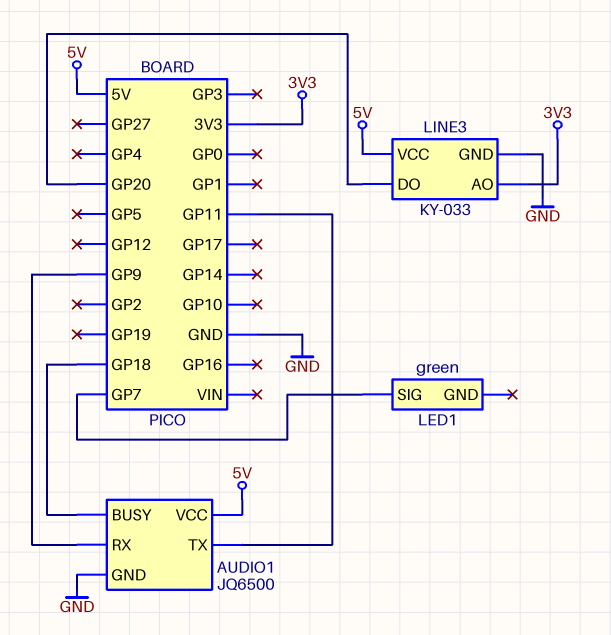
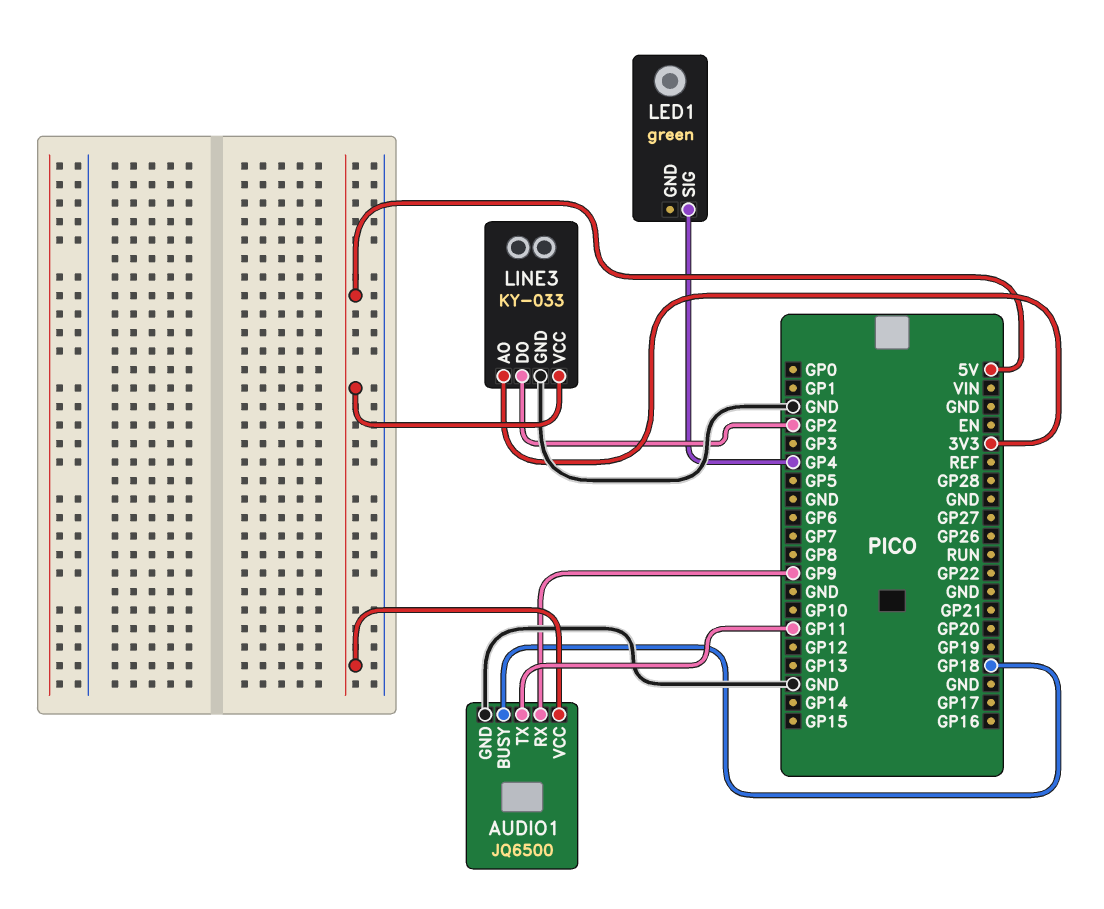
LED1 pin SIG: GP7 -> GP4
LINE3 pin DO: GP20 -> GP2

